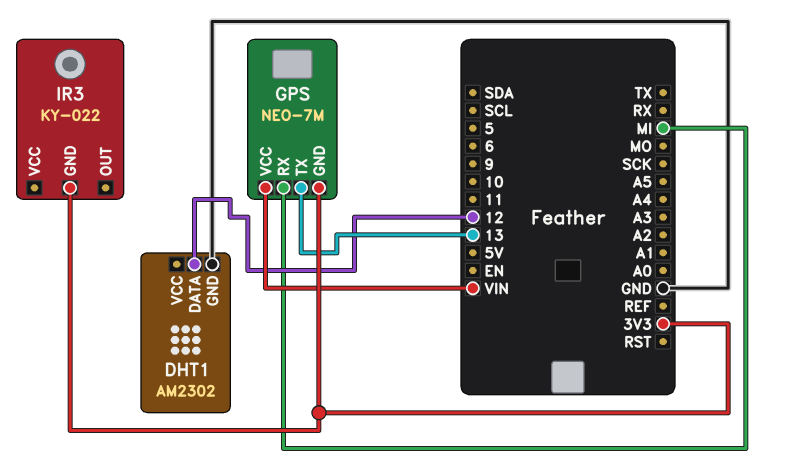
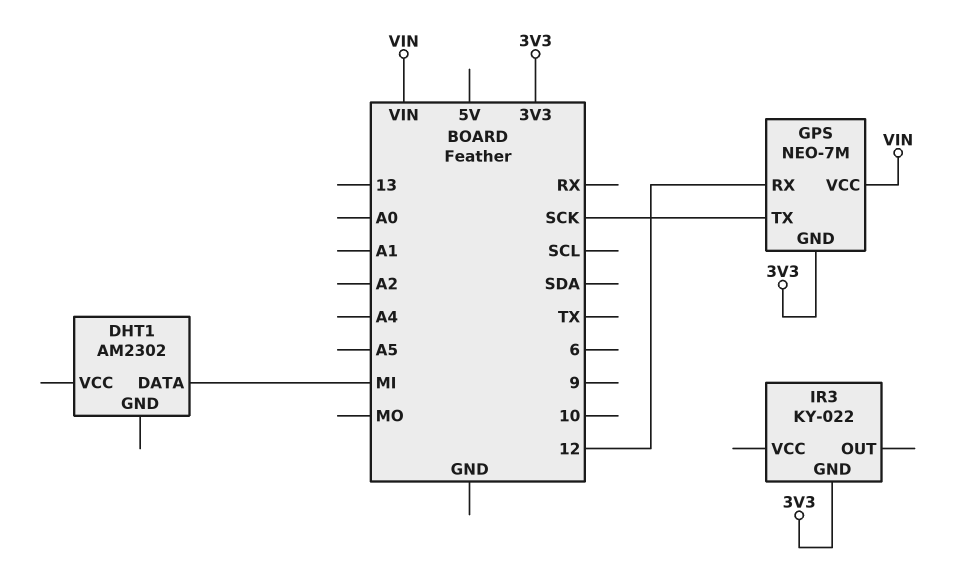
DHT1 pin DATA: 12 -> MI
DHT1 pin GND: GND -> none
GPS pin RX: MI -> 12
GPS pin TX: 13 -> SCK

